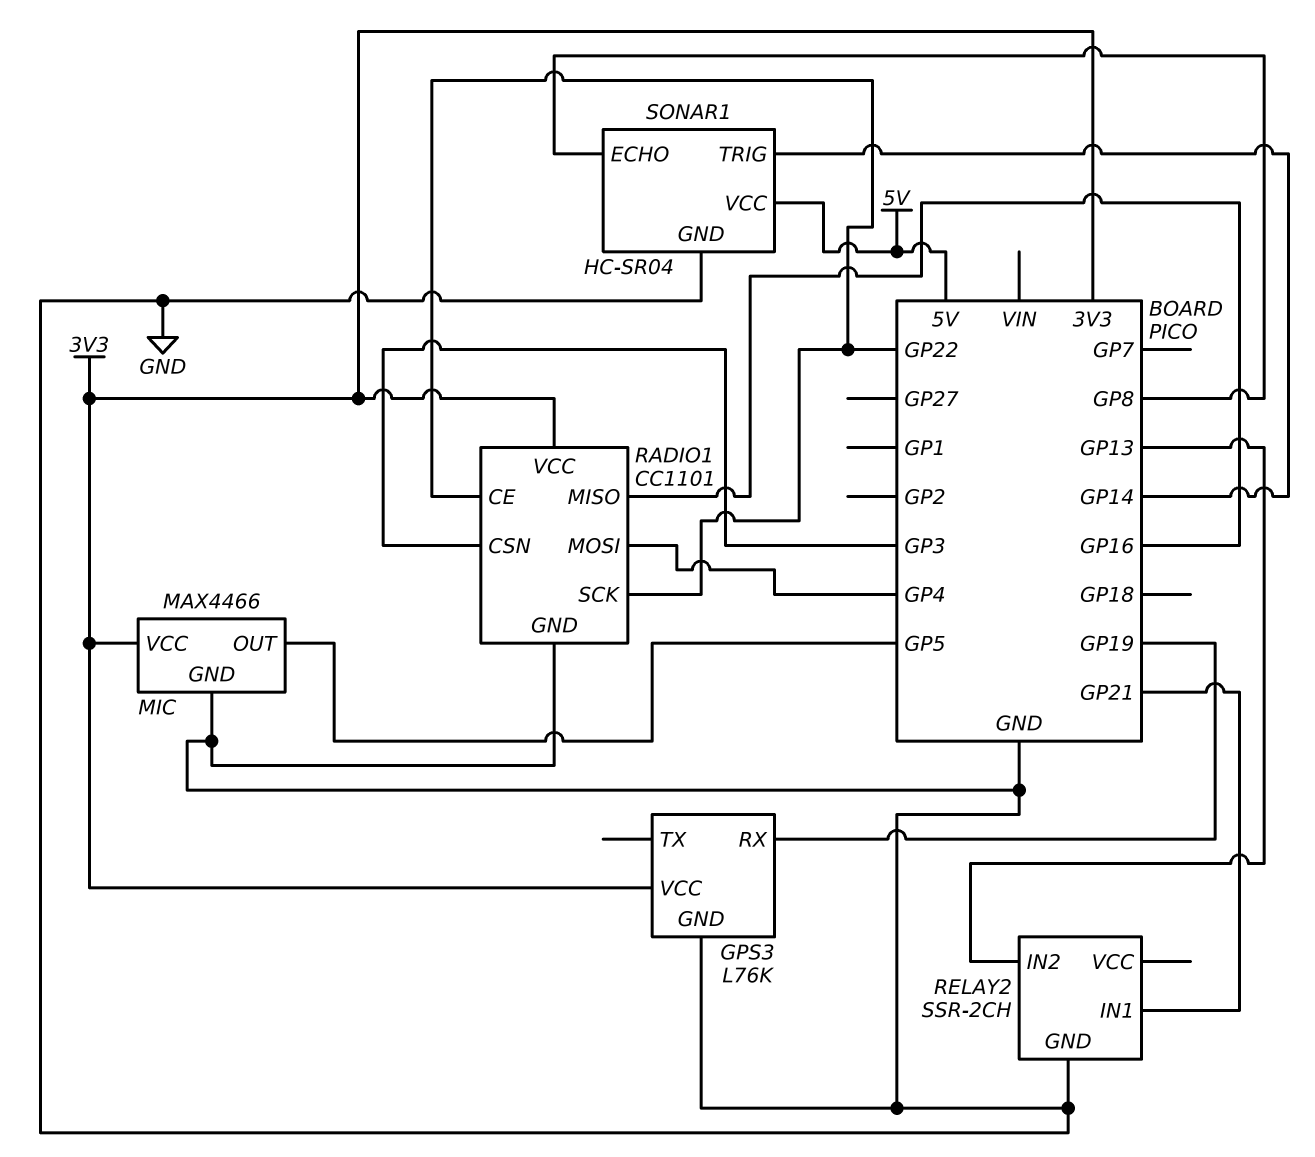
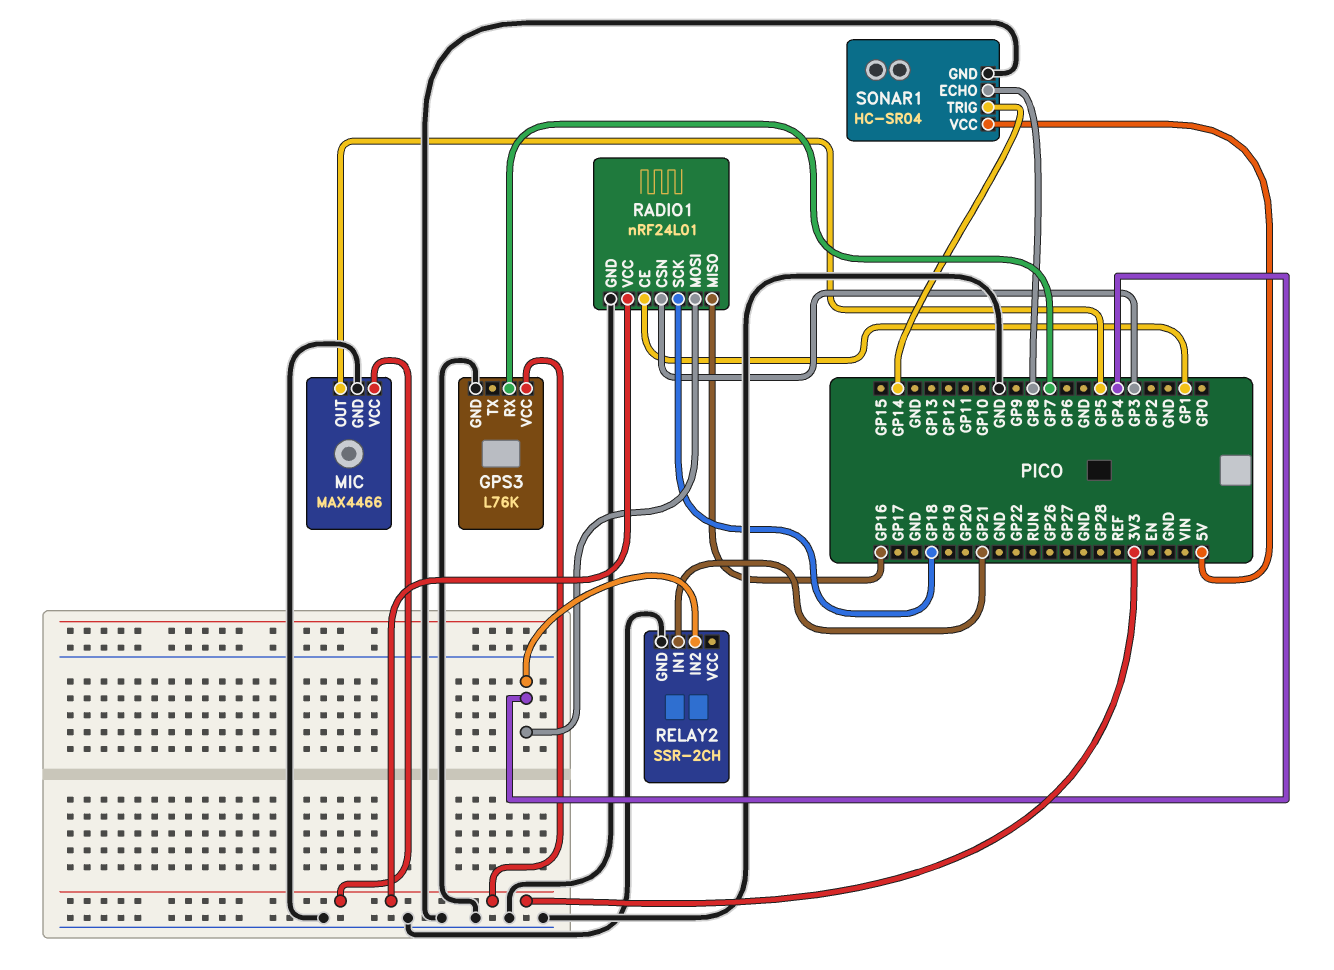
GPS3 pin RX: GP19 -> GP7
RADIO1: CC1101 -> nRF24L01
RADIO1 pin CE: GP22 -> GP1
RADIO1 pin SCK: GP22 -> GP18
RELAY2 pin IN2: GP13 -> GP4

